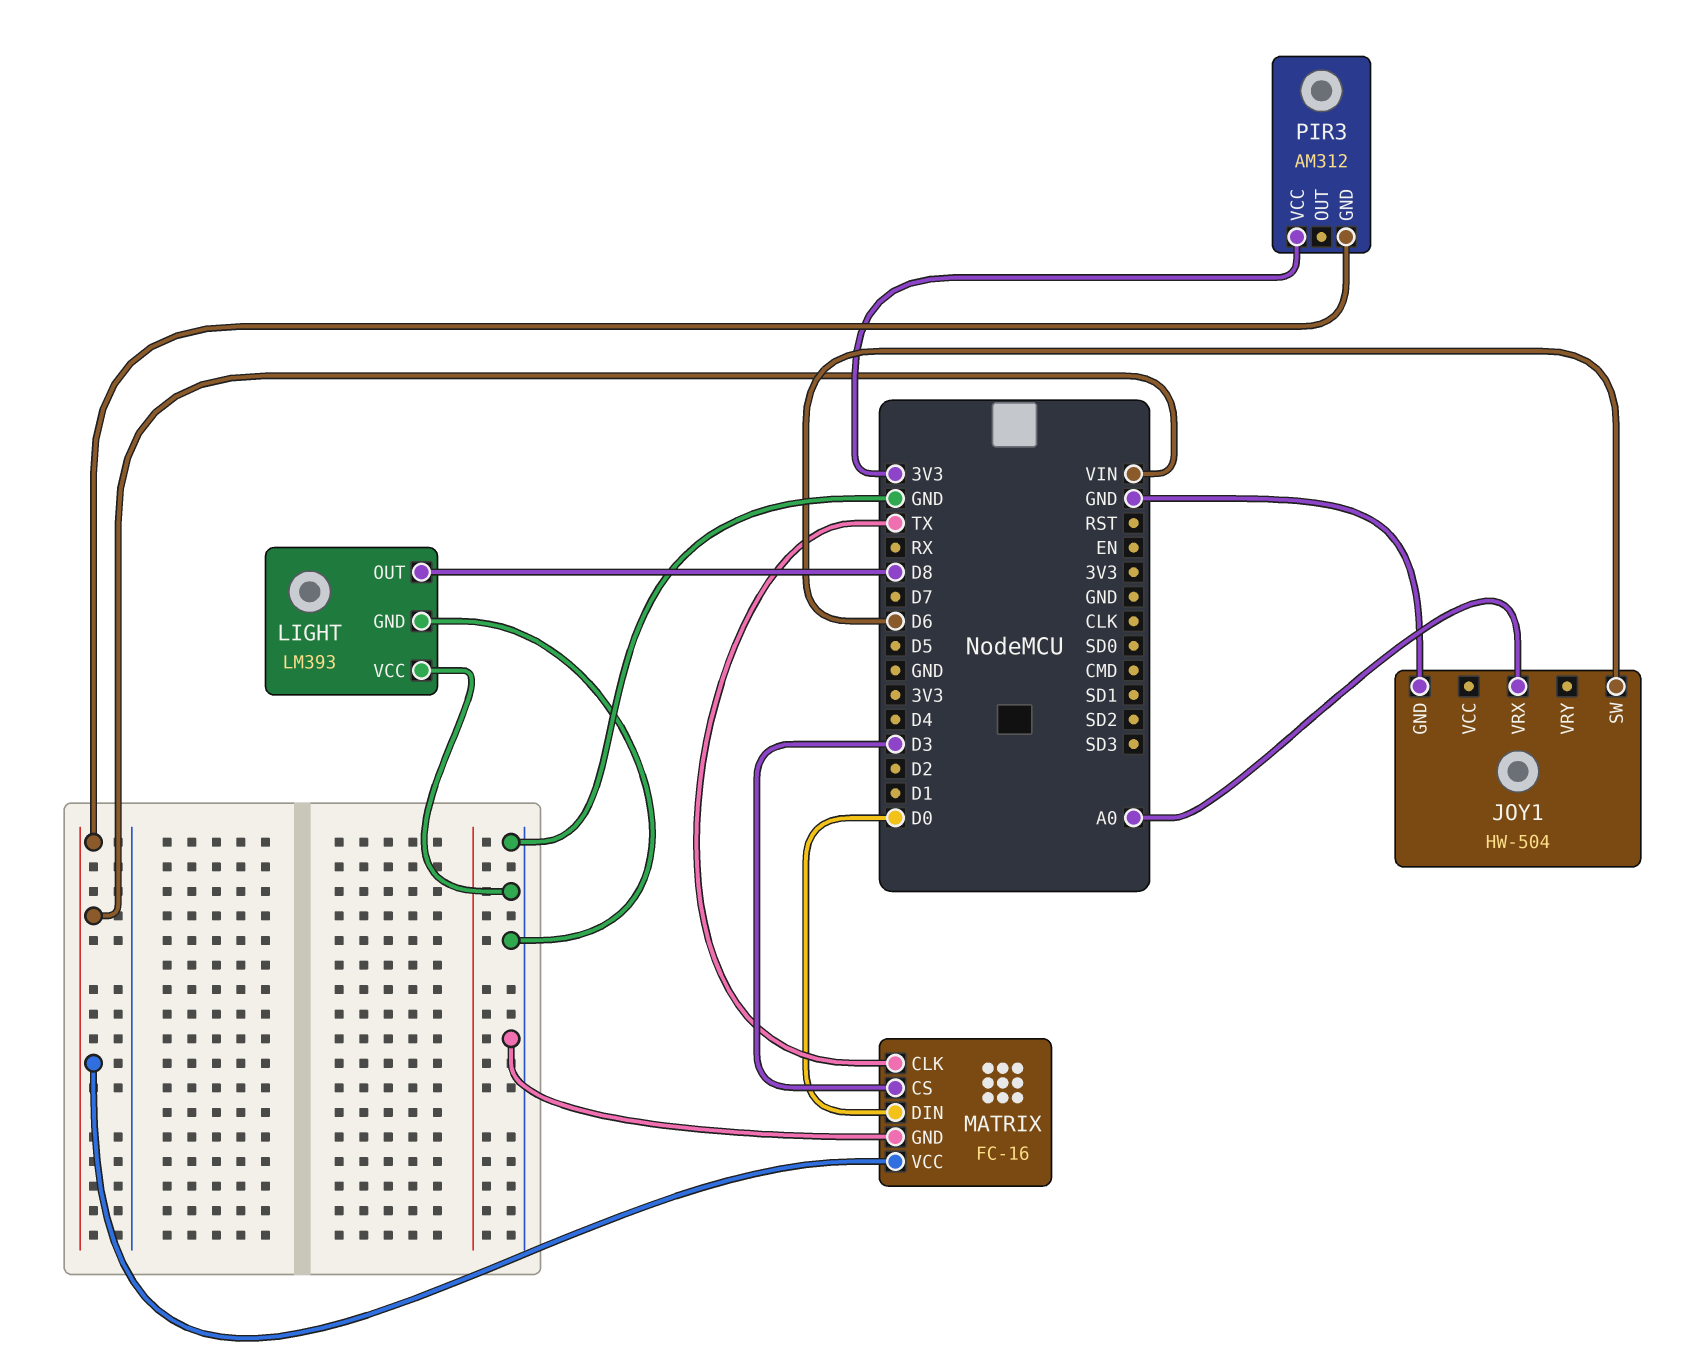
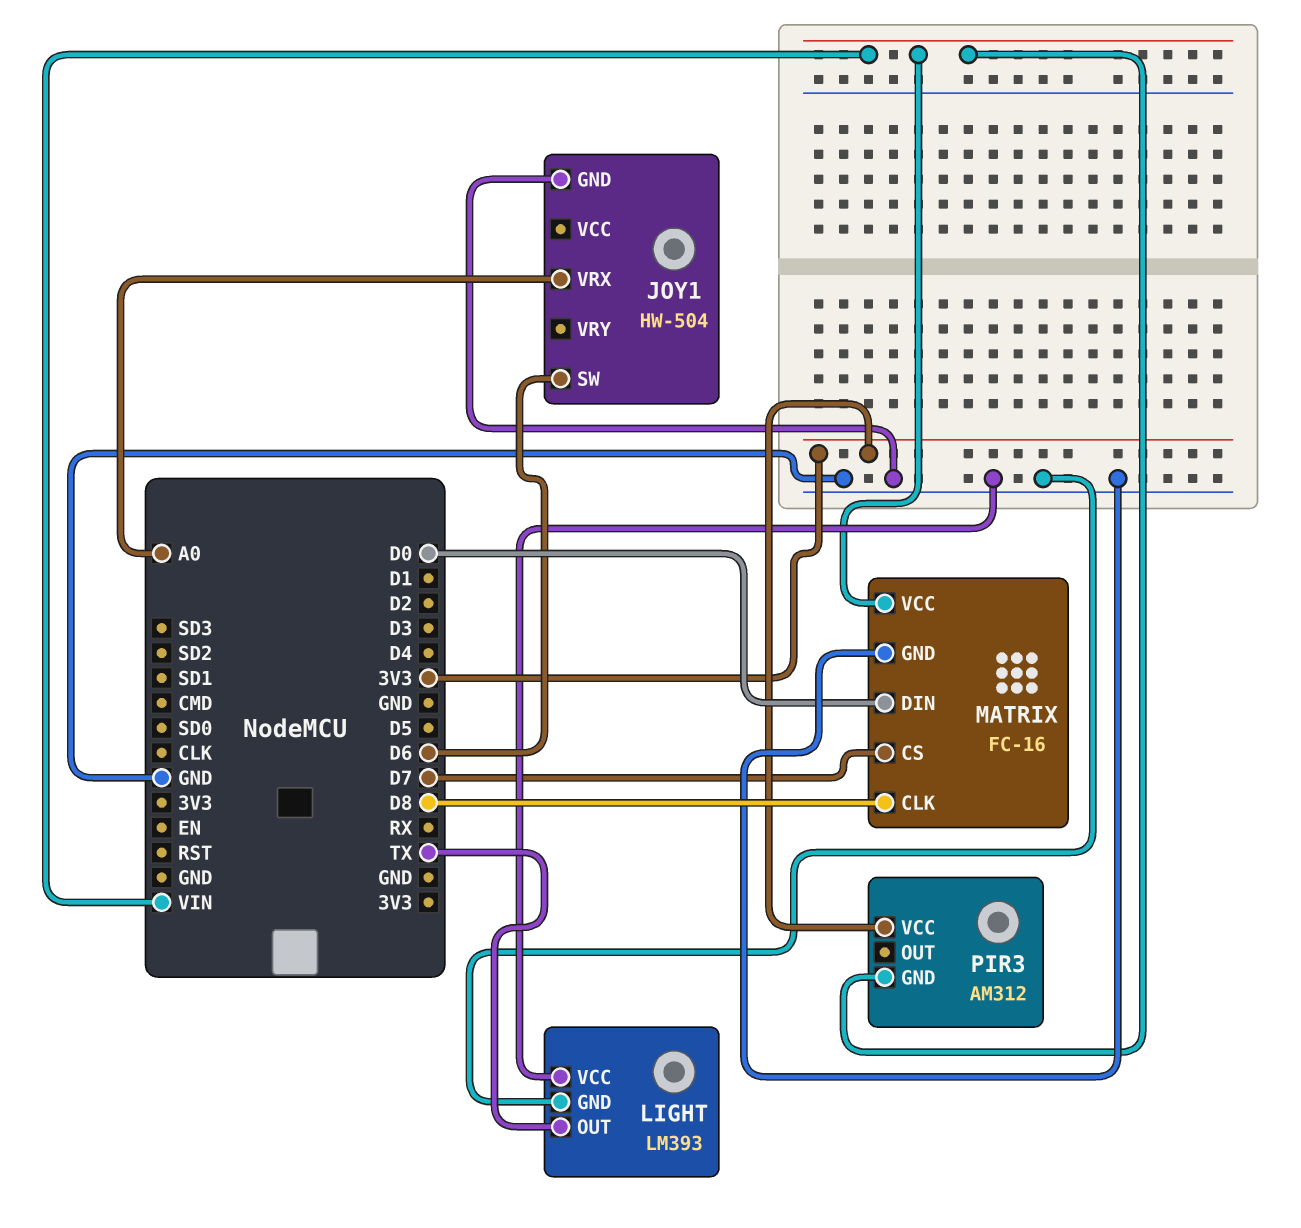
LIGHT pin OUT: D8 -> TX
MATRIX pin CLK: TX -> D8
MATRIX pin CS: D3 -> D7

